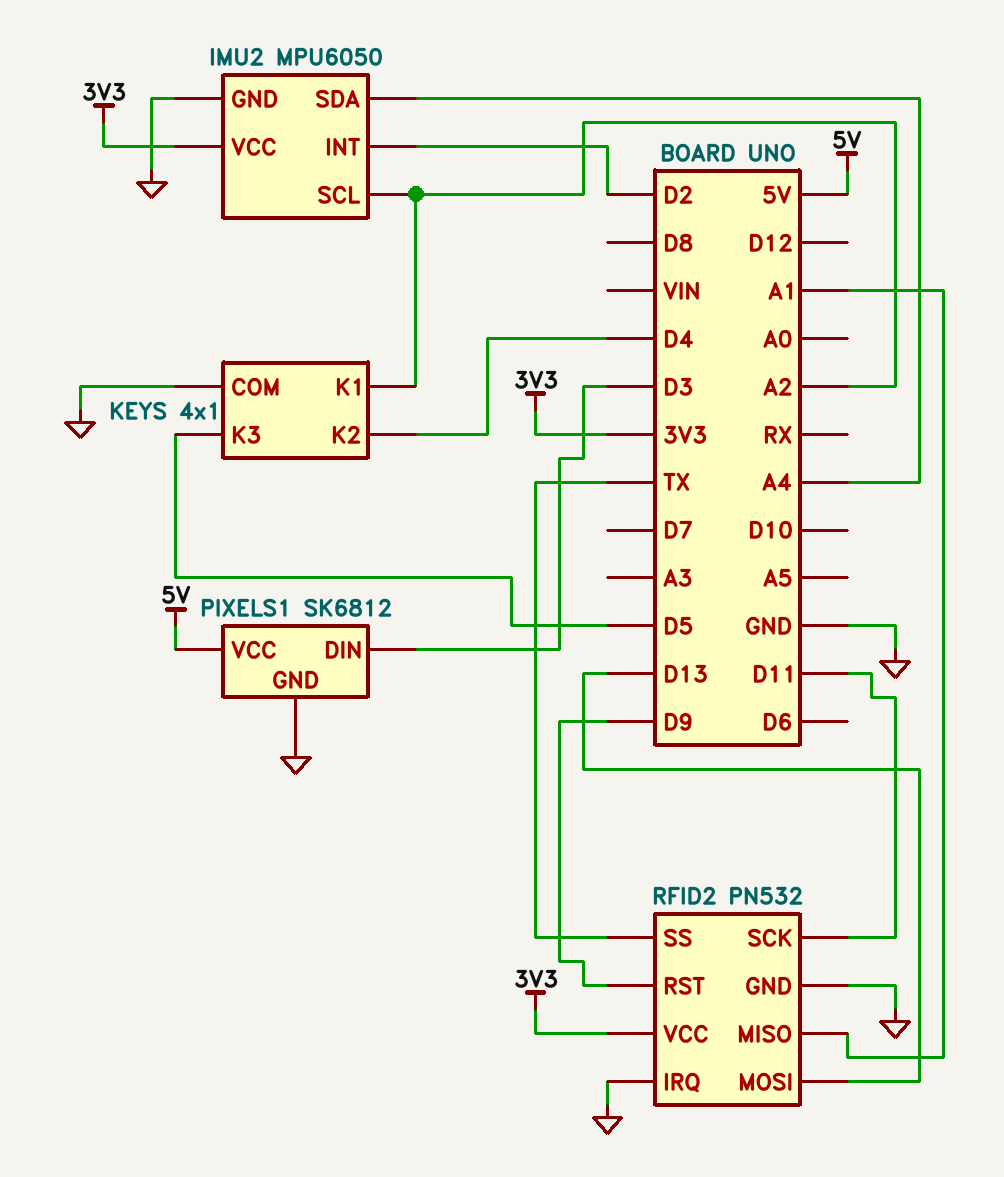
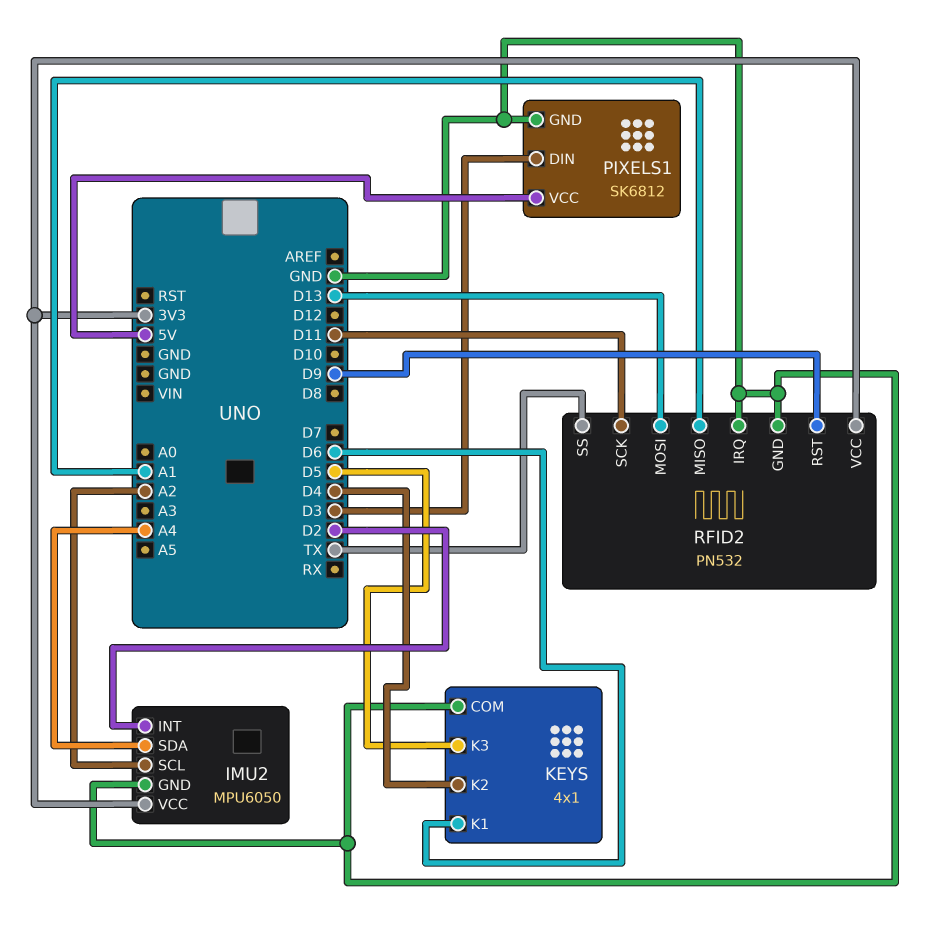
KEYS pin K1: A2 -> D6

